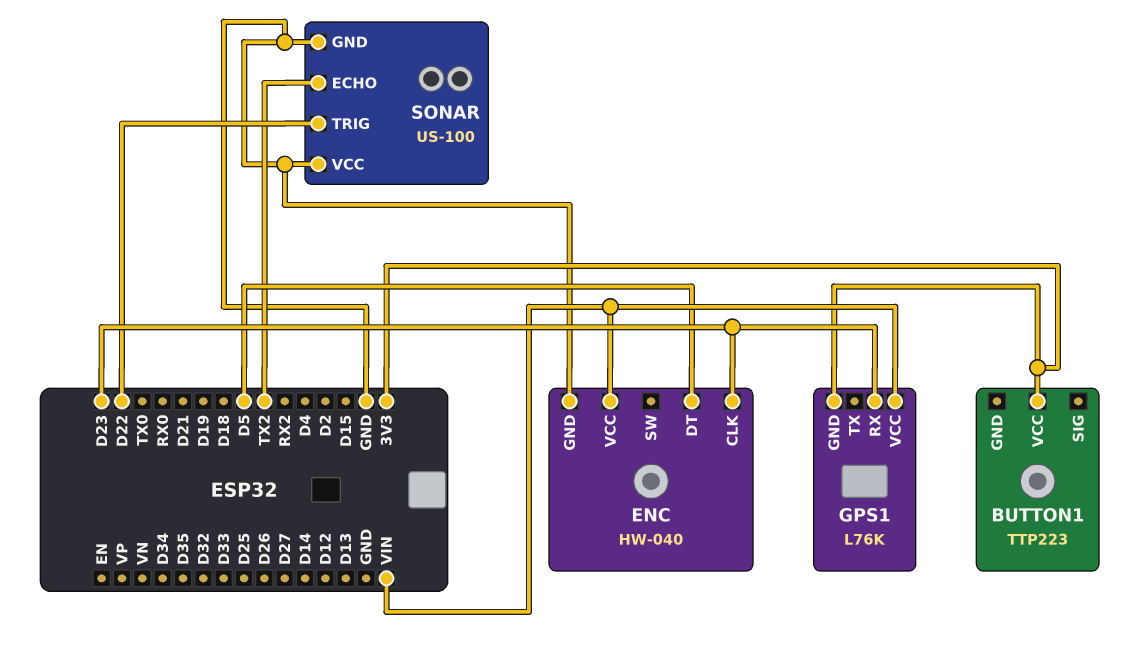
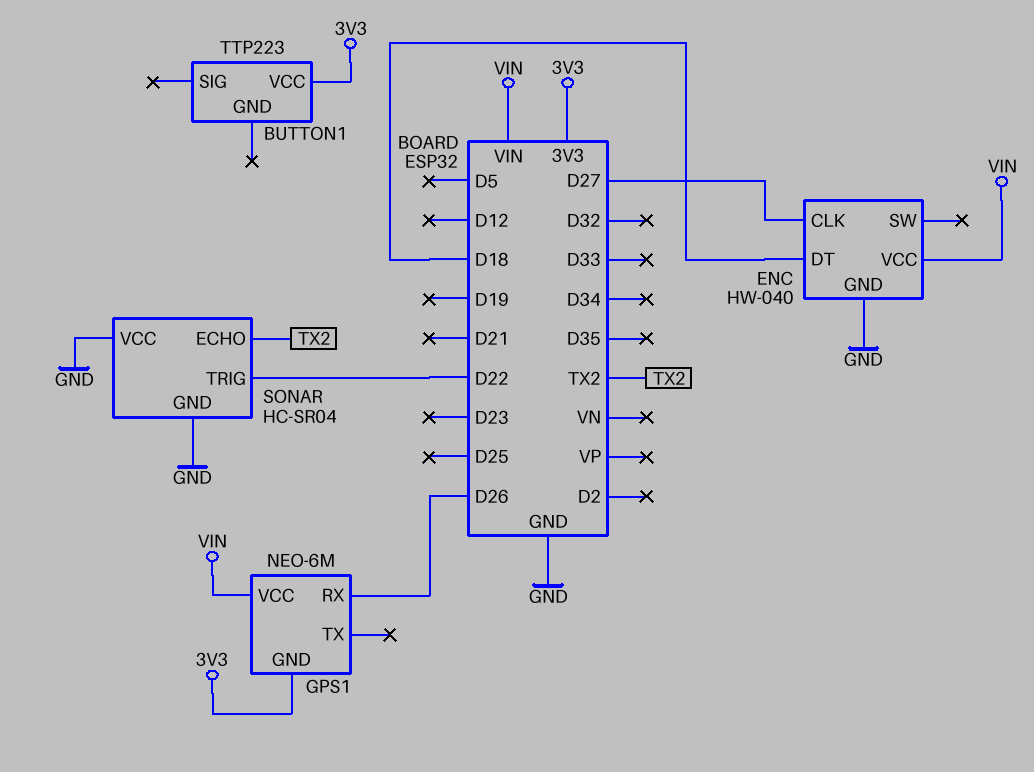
ENC pin CLK: D23 -> D27
ENC pin DT: D5 -> D18
GPS1: L76K -> NEO-6M
GPS1 pin RX: D23 -> D26
SONAR: US-100 -> HC-SR04

